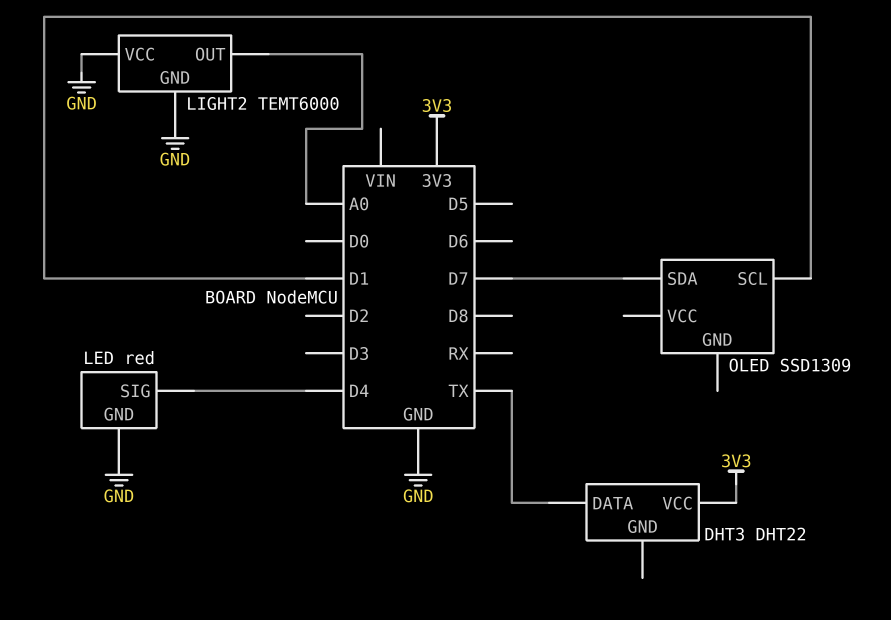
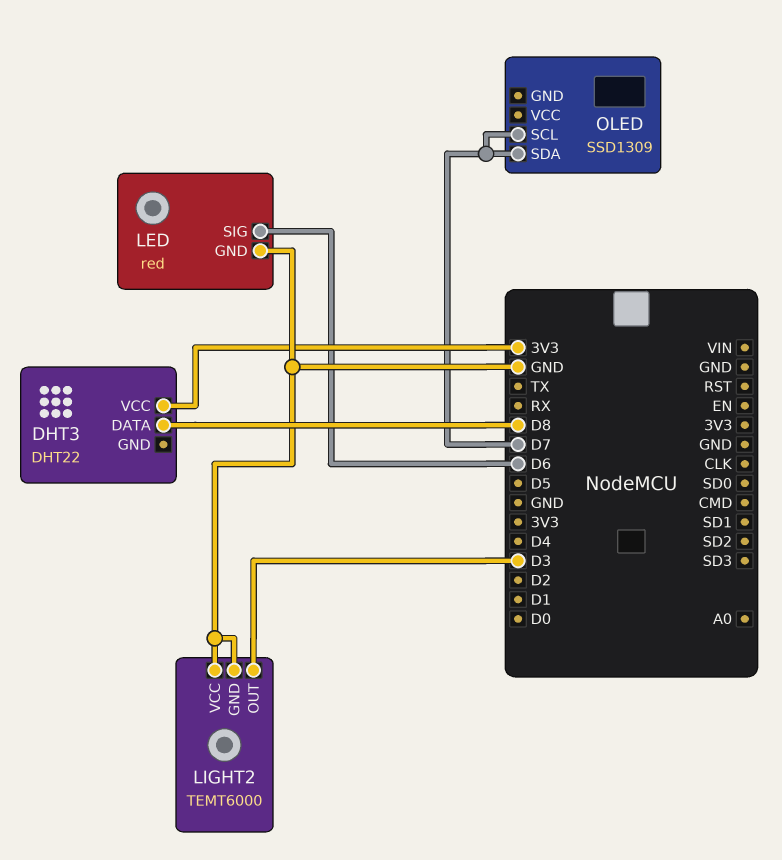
DHT3 pin DATA: TX -> D8
LED pin SIG: D4 -> D6
LIGHT2 pin OUT: A0 -> D3
OLED pin SCL: D1 -> D7

